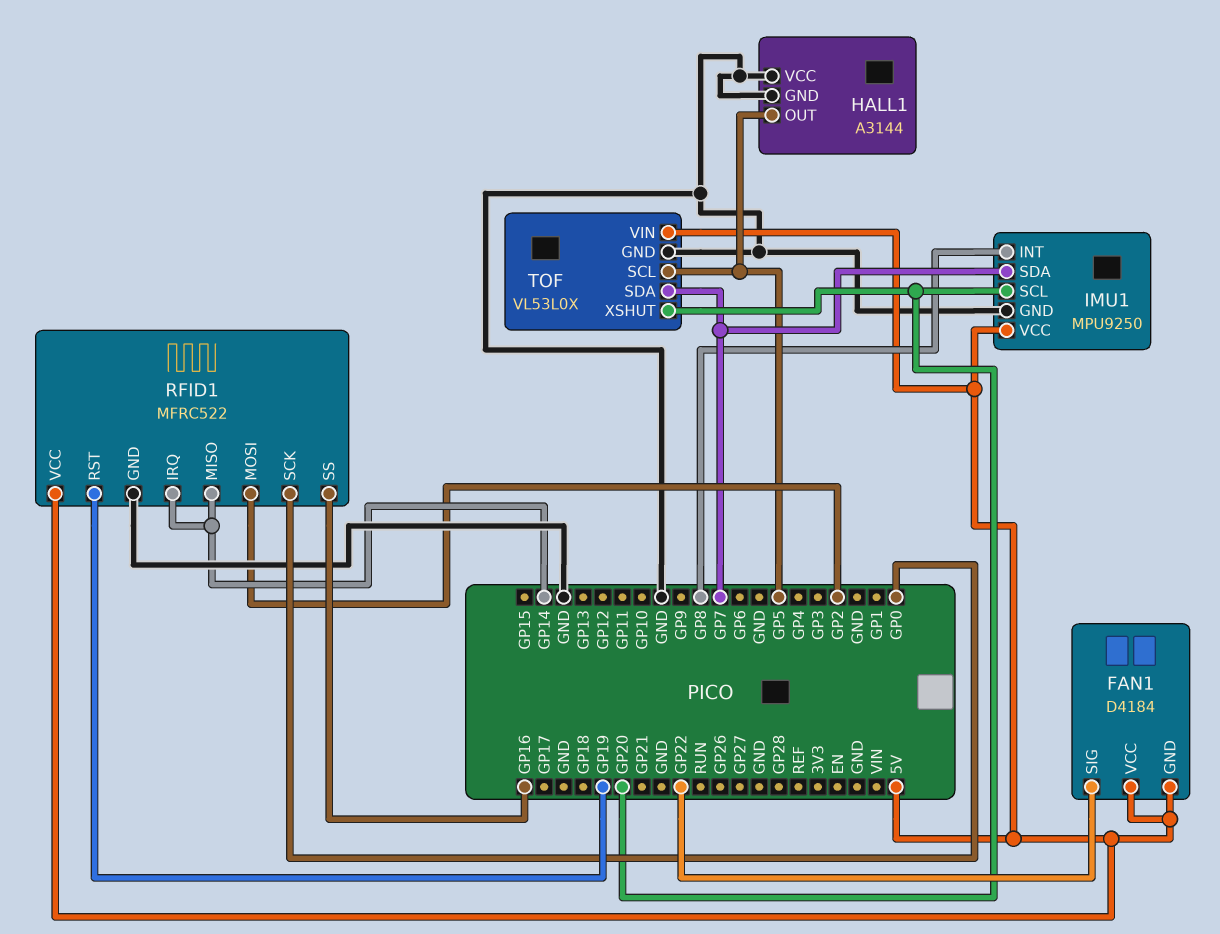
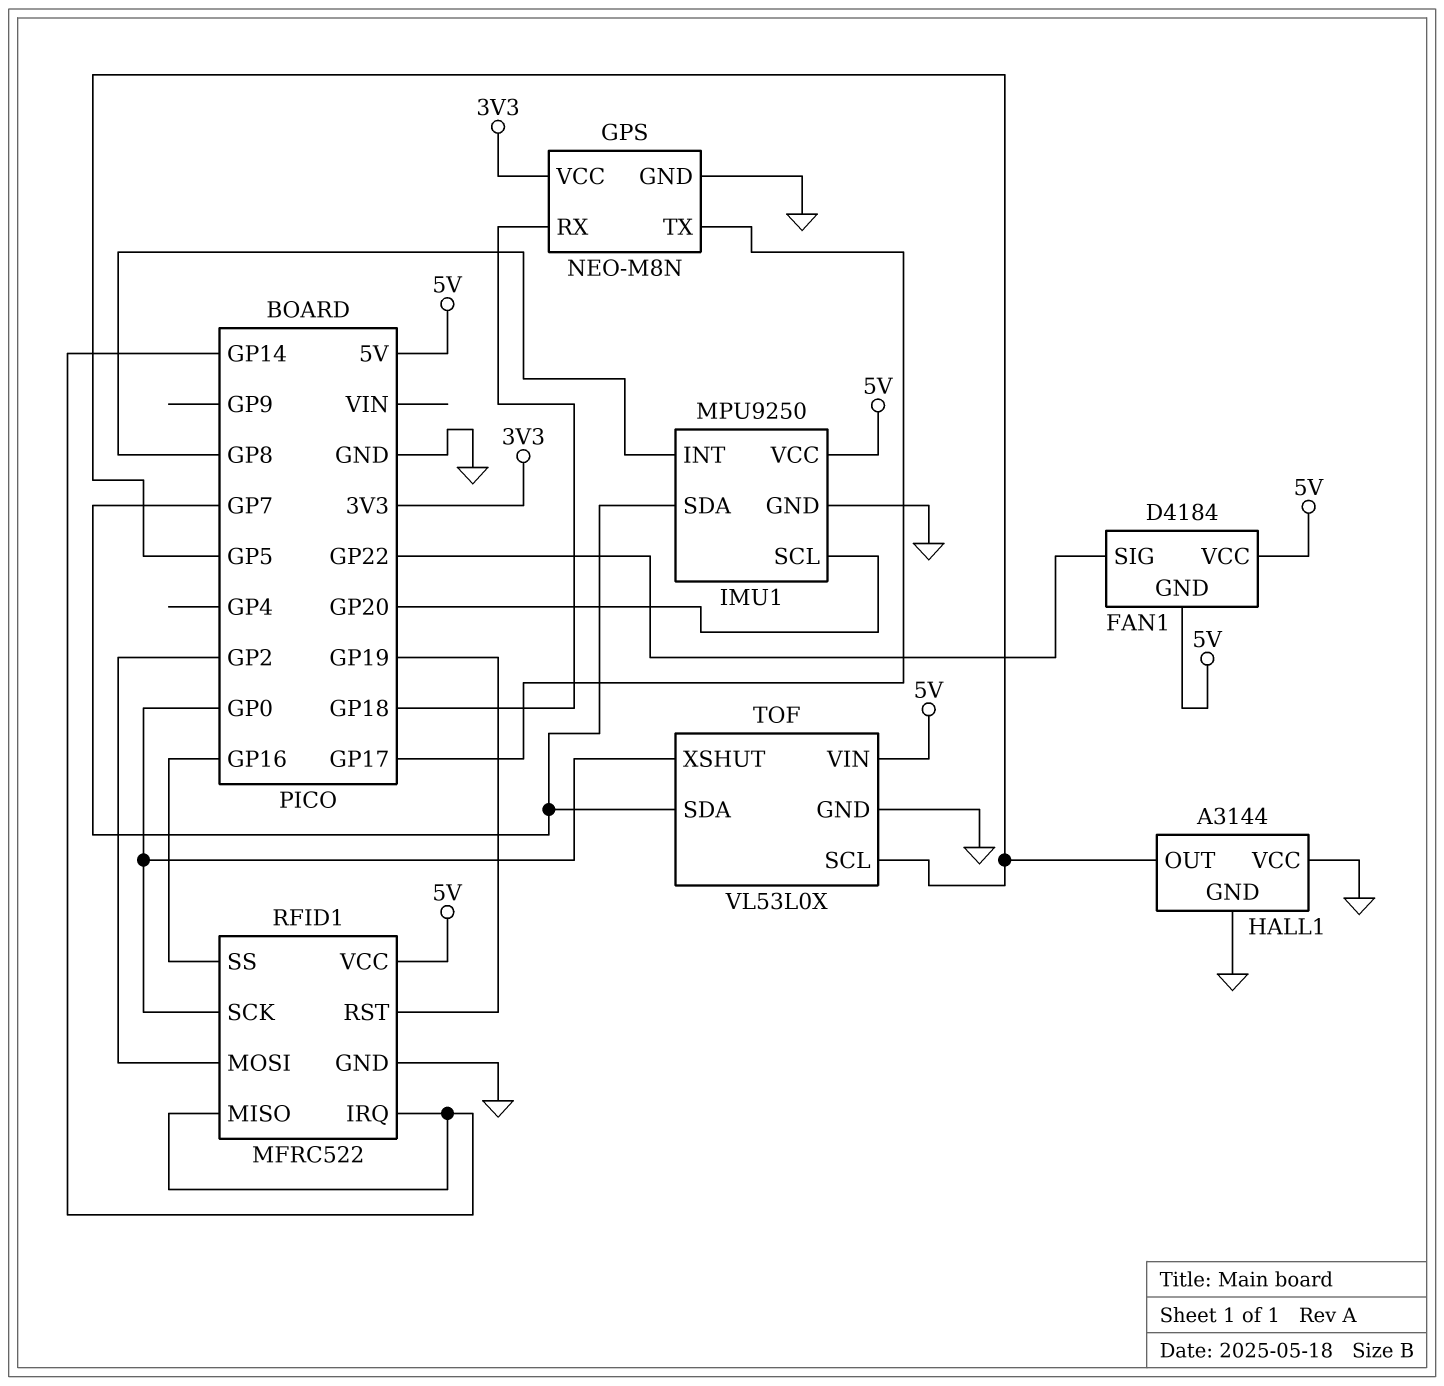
GPS: none -> NEO-M8N
GPS pin GND: none -> GND
GPS pin RX: none -> GP18
GPS pin TX: none -> GP17
GPS pin VCC: none -> 3V3
TOF pin XSHUT: GP20 -> GP0

